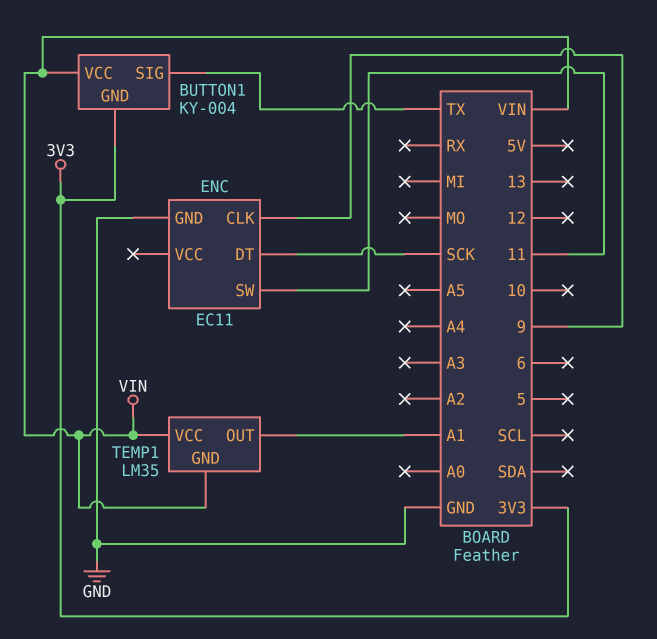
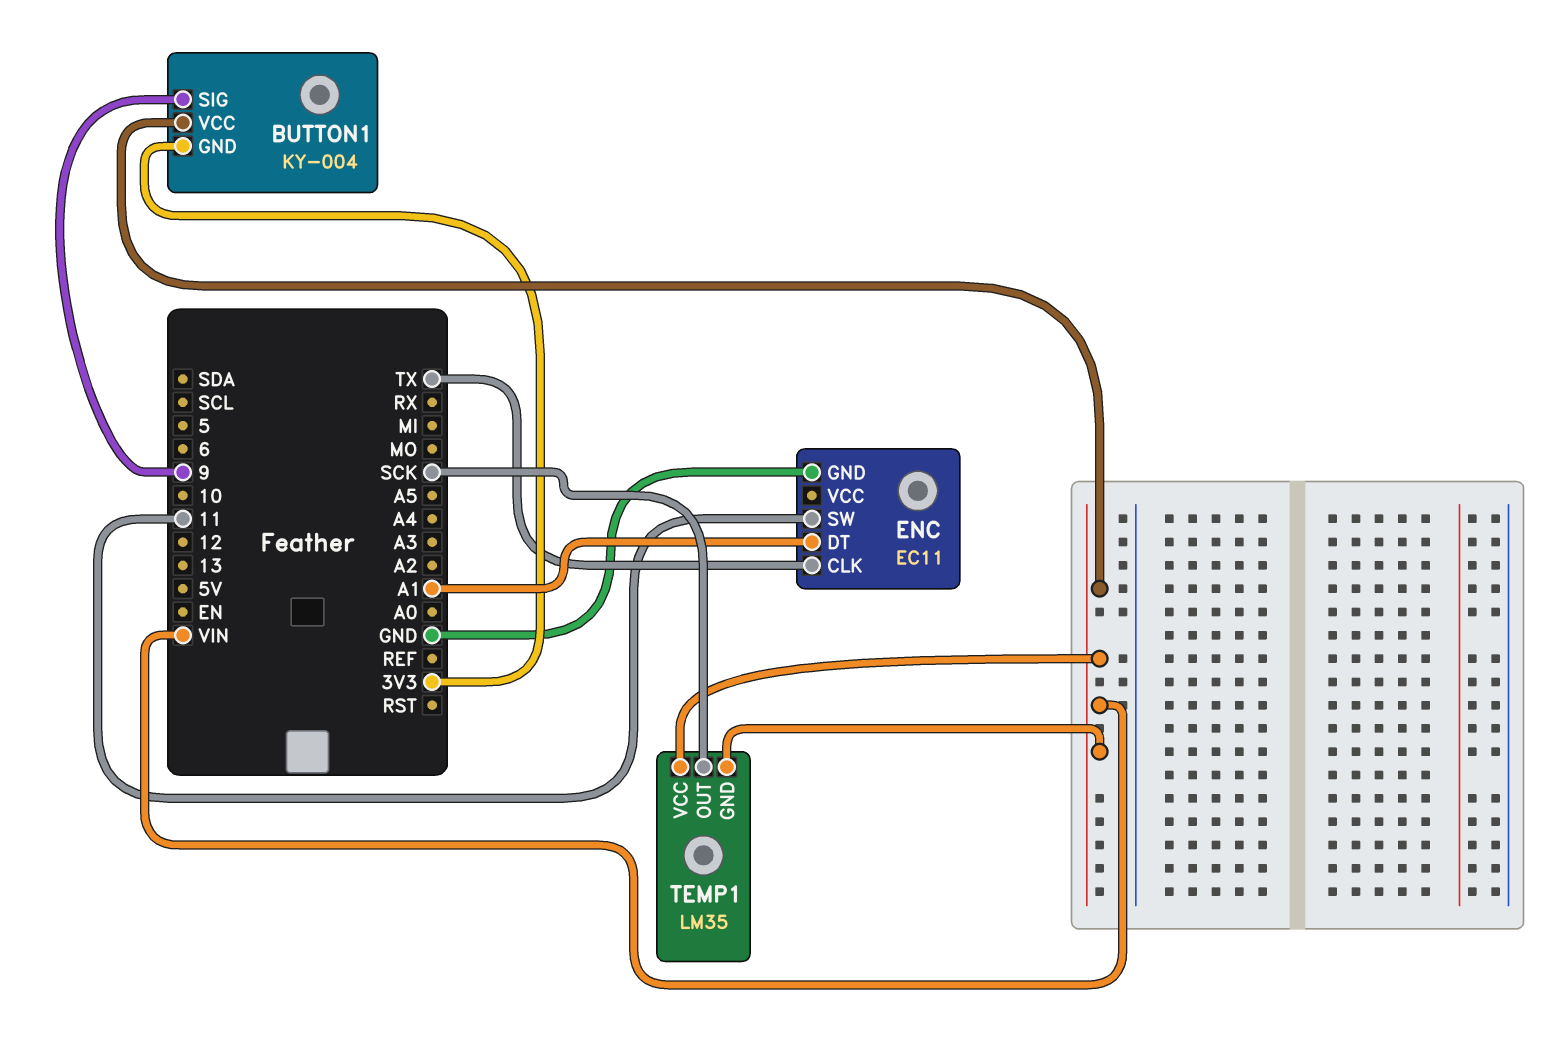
BUTTON1 pin SIG: TX -> 9
ENC pin CLK: 9 -> TX
ENC pin DT: SCK -> A1
TEMP1 pin OUT: A1 -> SCK

